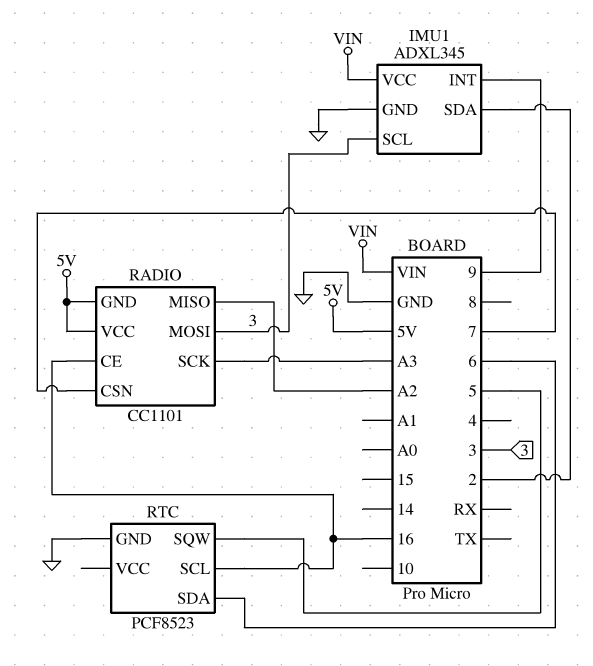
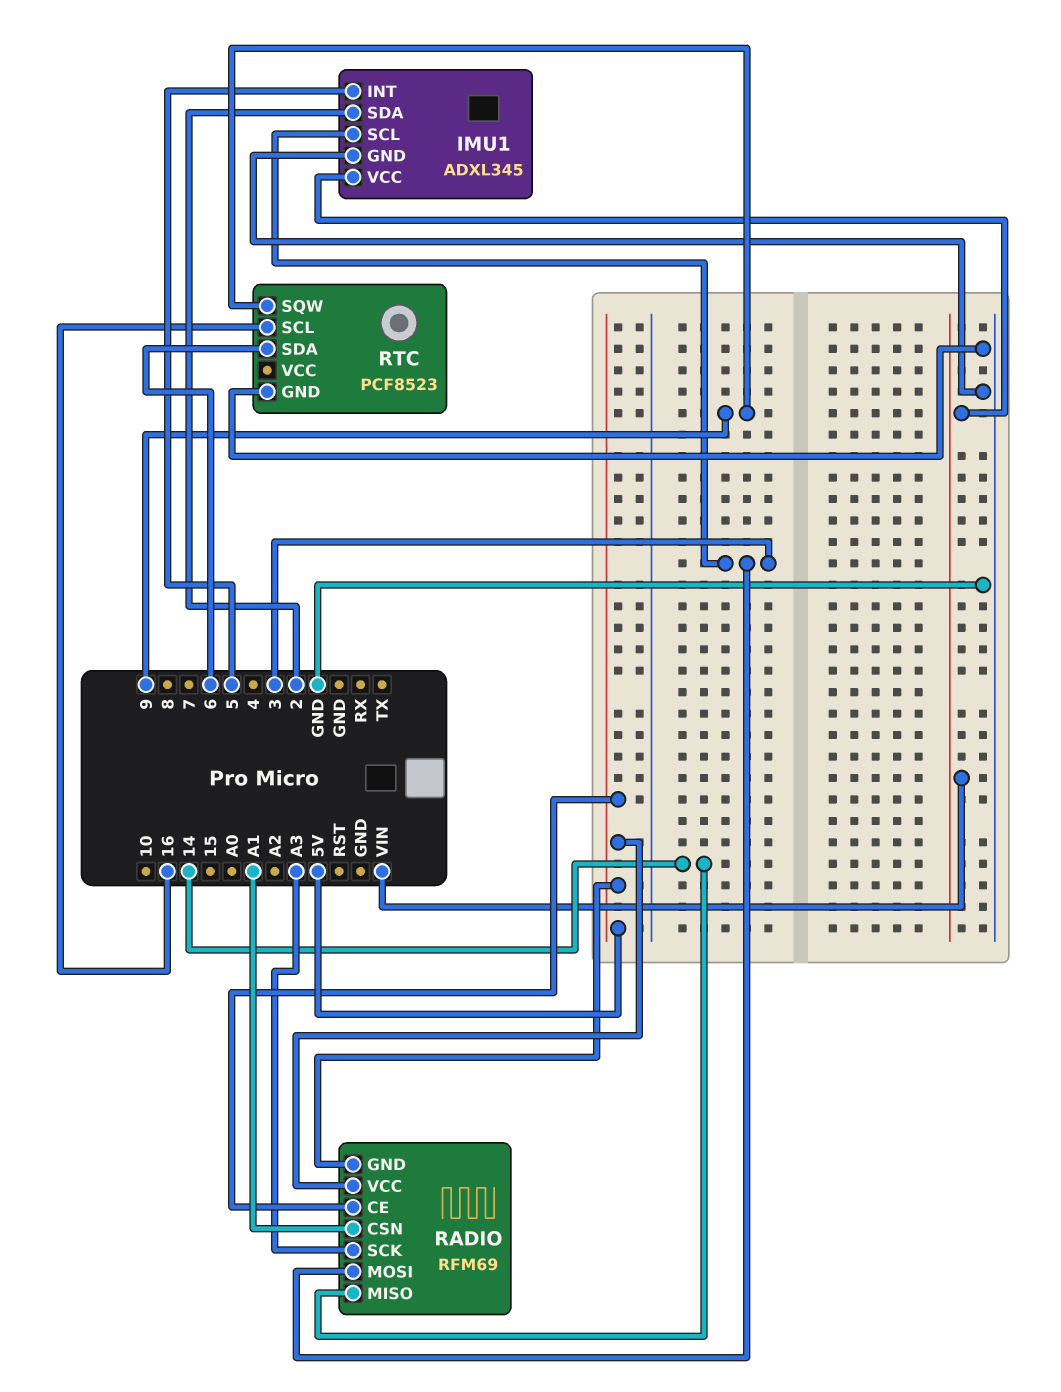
IMU1 pin INT: 9 -> 5
RADIO: CC1101 -> RFM69
RADIO pin CE: 16 -> 5V
RADIO pin CSN: 7 -> A1
RADIO pin MISO: A2 -> 14
RTC pin SQW: 5 -> 9

